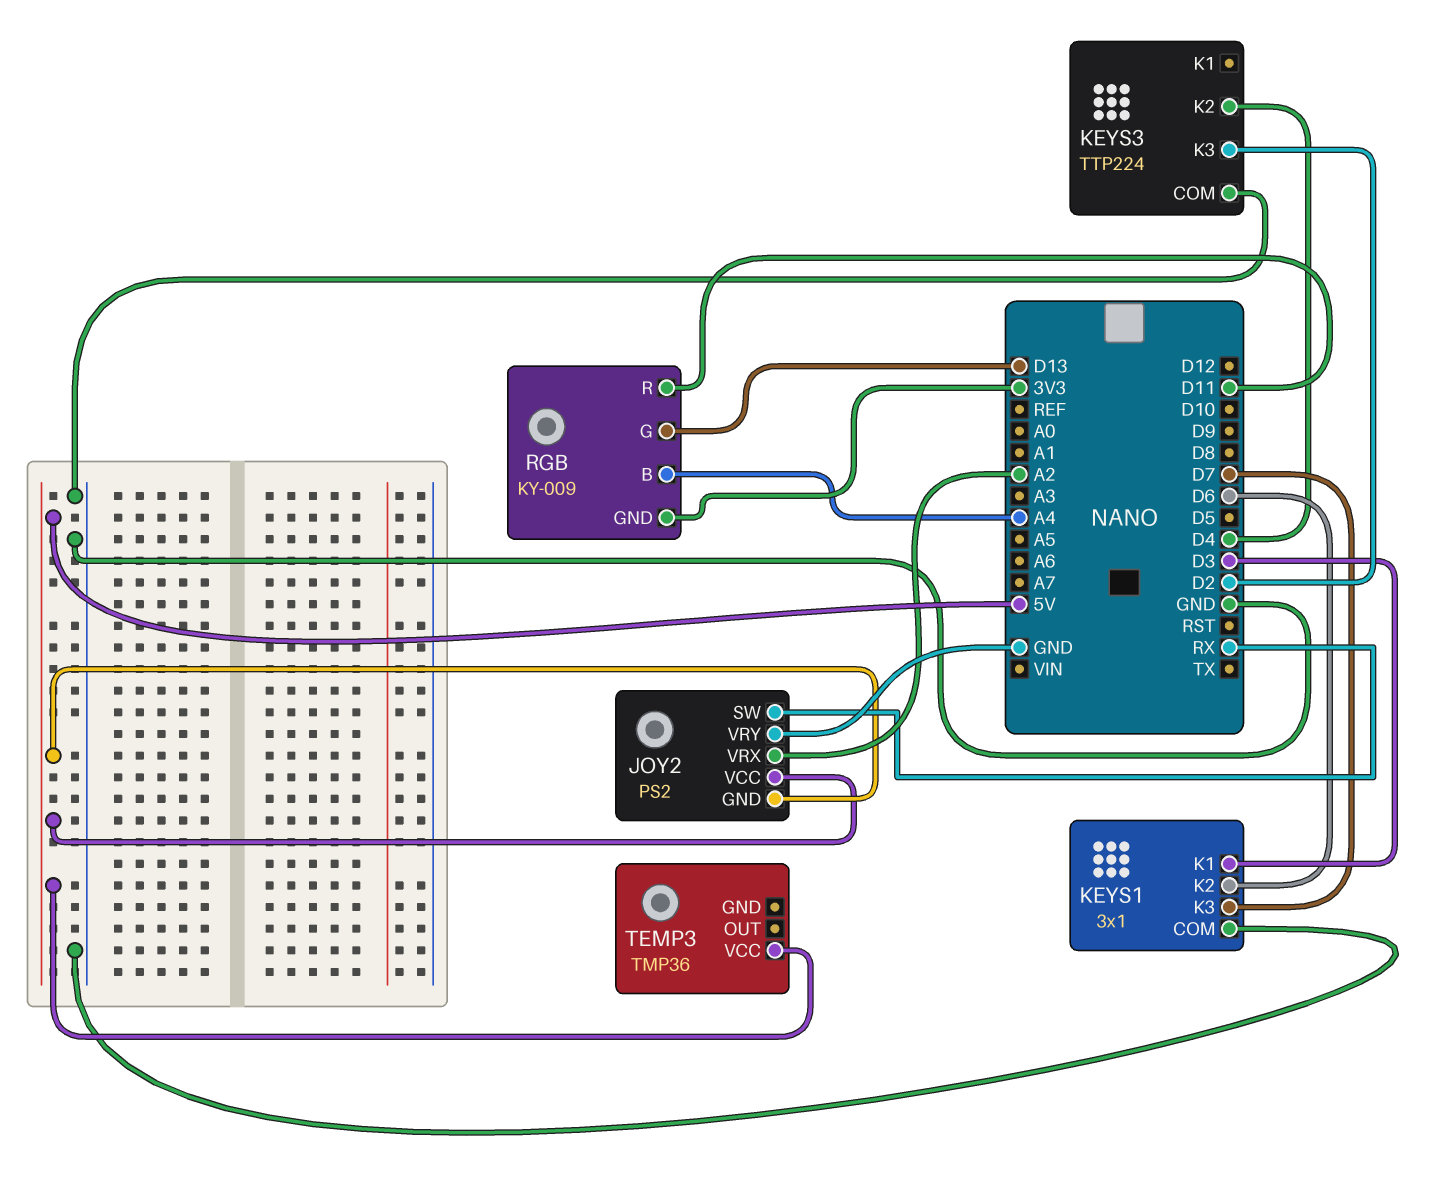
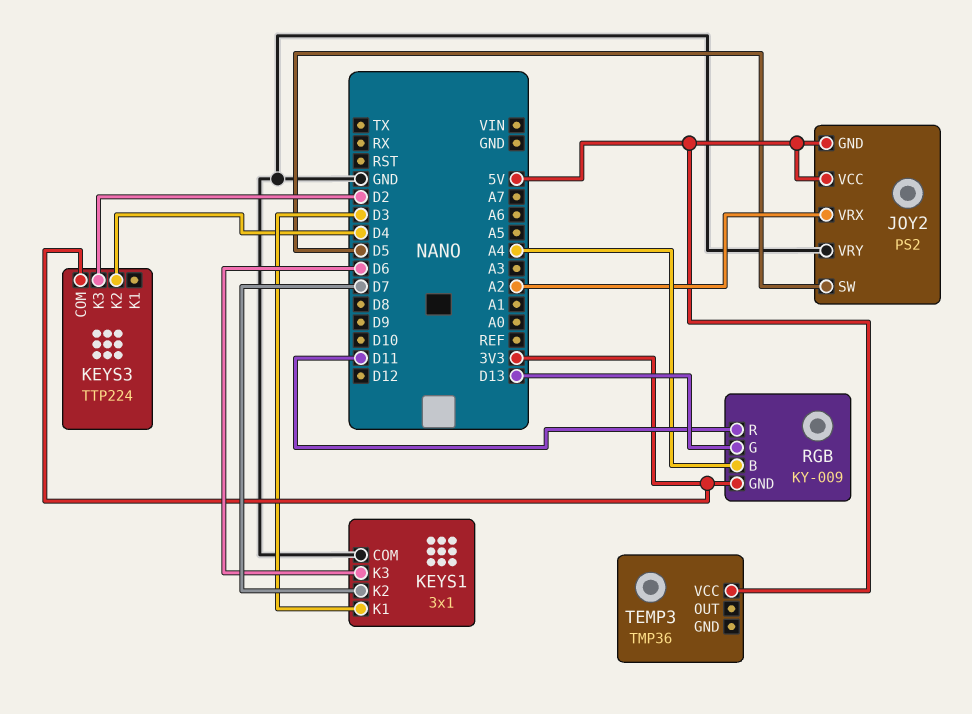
JOY2 pin SW: RX -> D5
KEYS1 pin K2: D6 -> D7
KEYS1 pin K3: D7 -> D6
KEYS3 pin COM: GND -> 3V3

